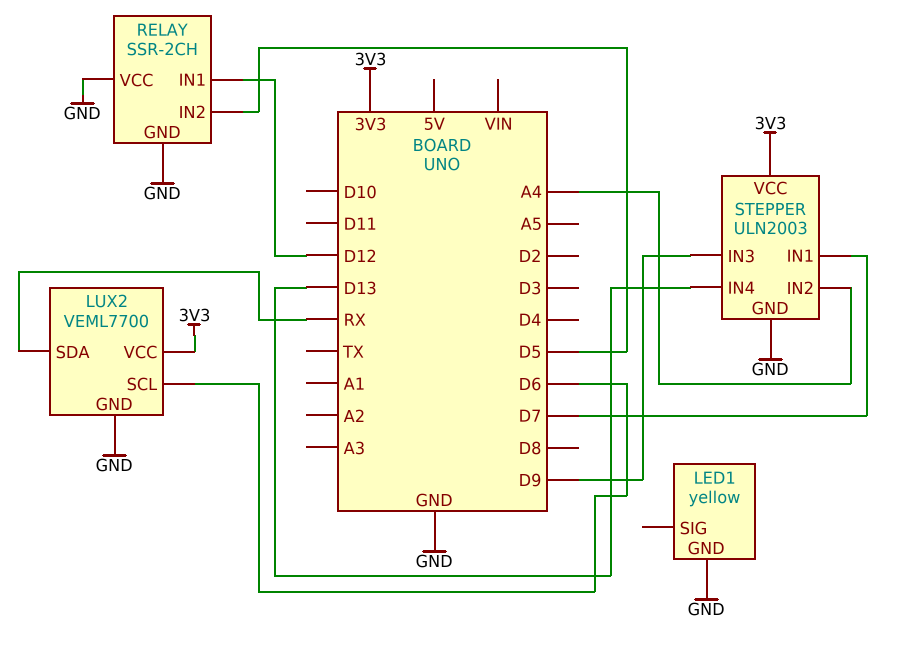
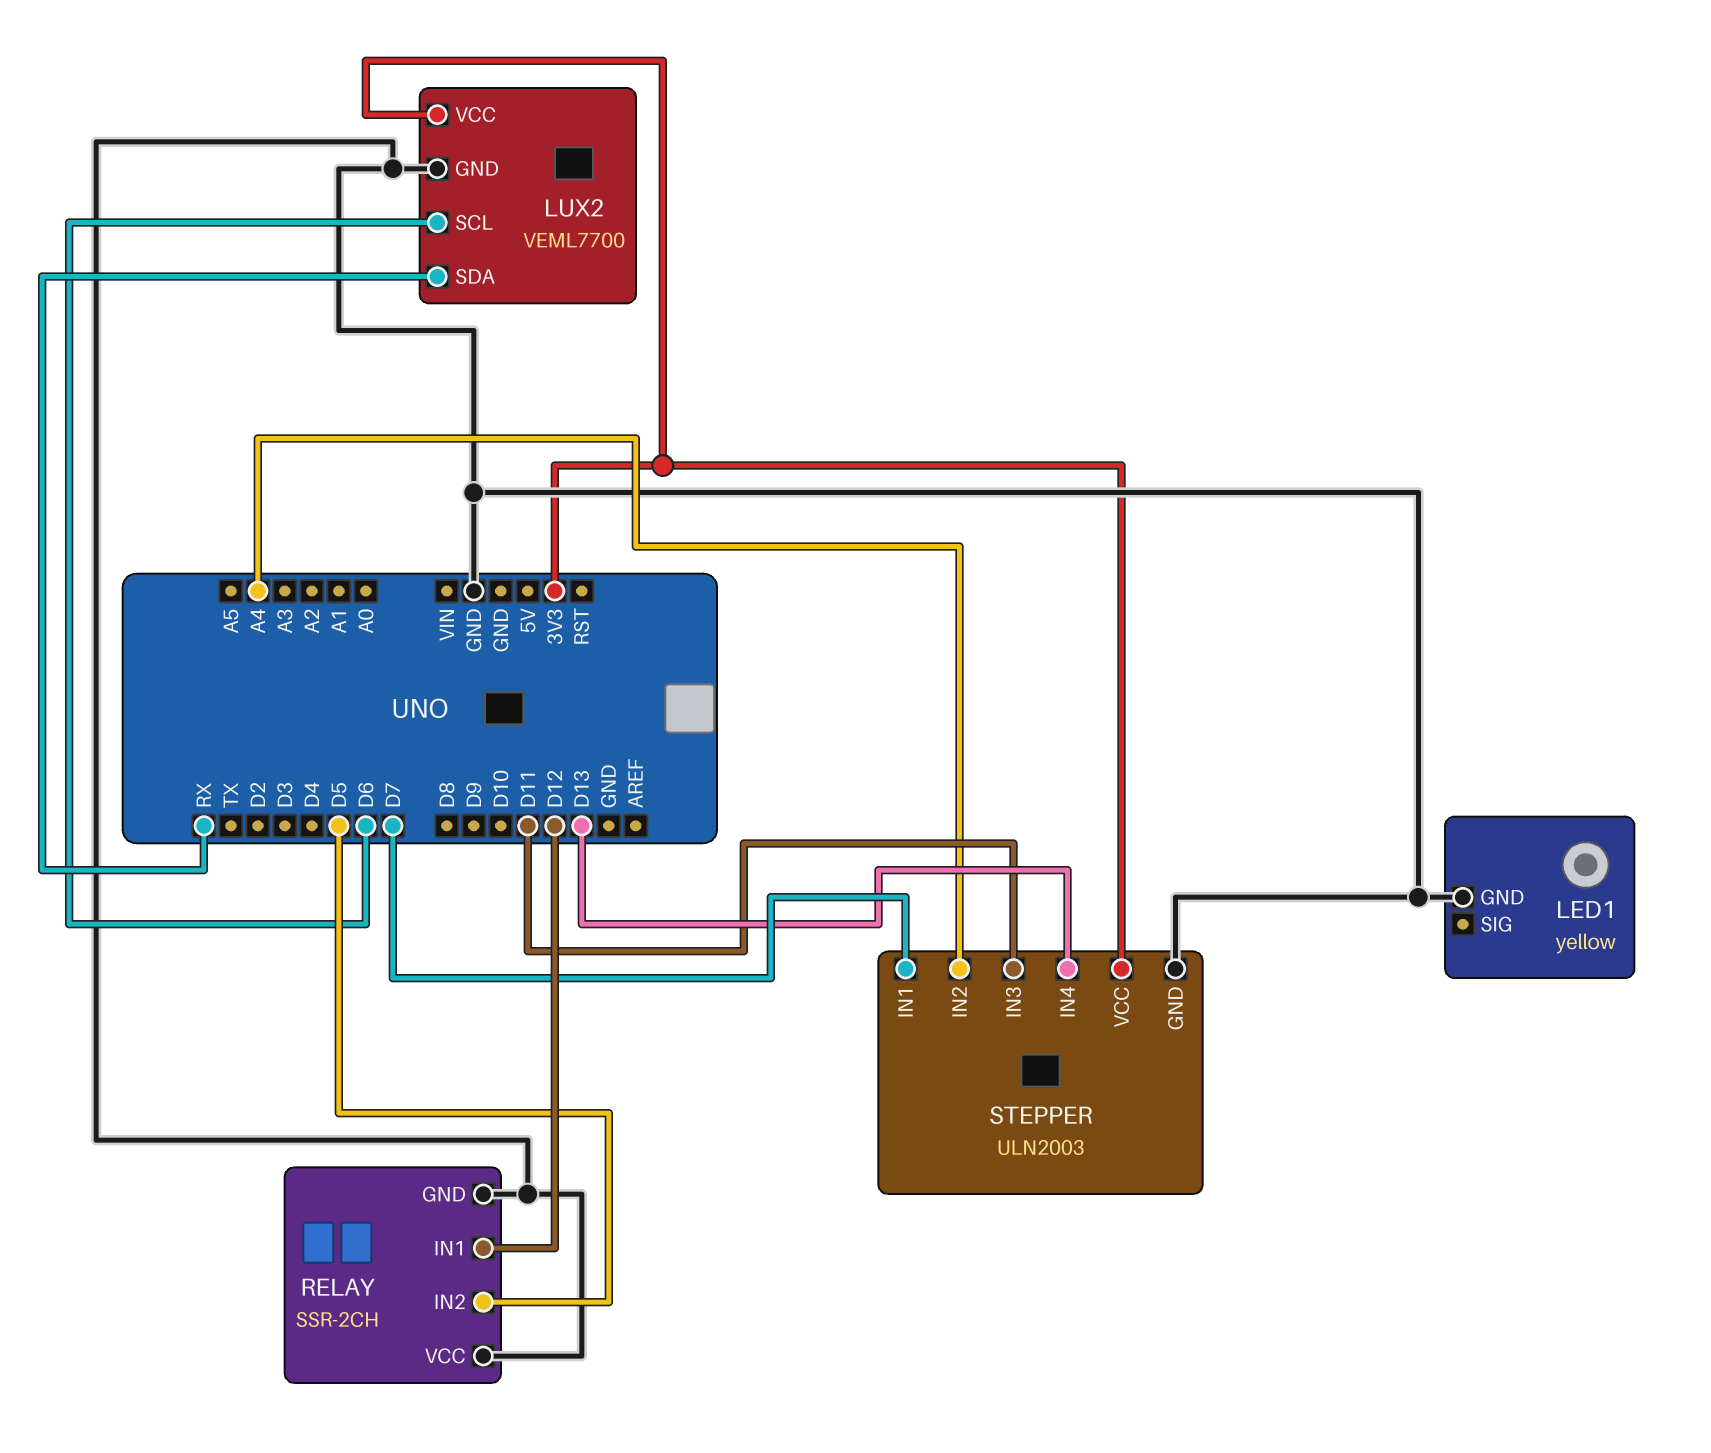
STEPPER pin IN3: D9 -> D11

